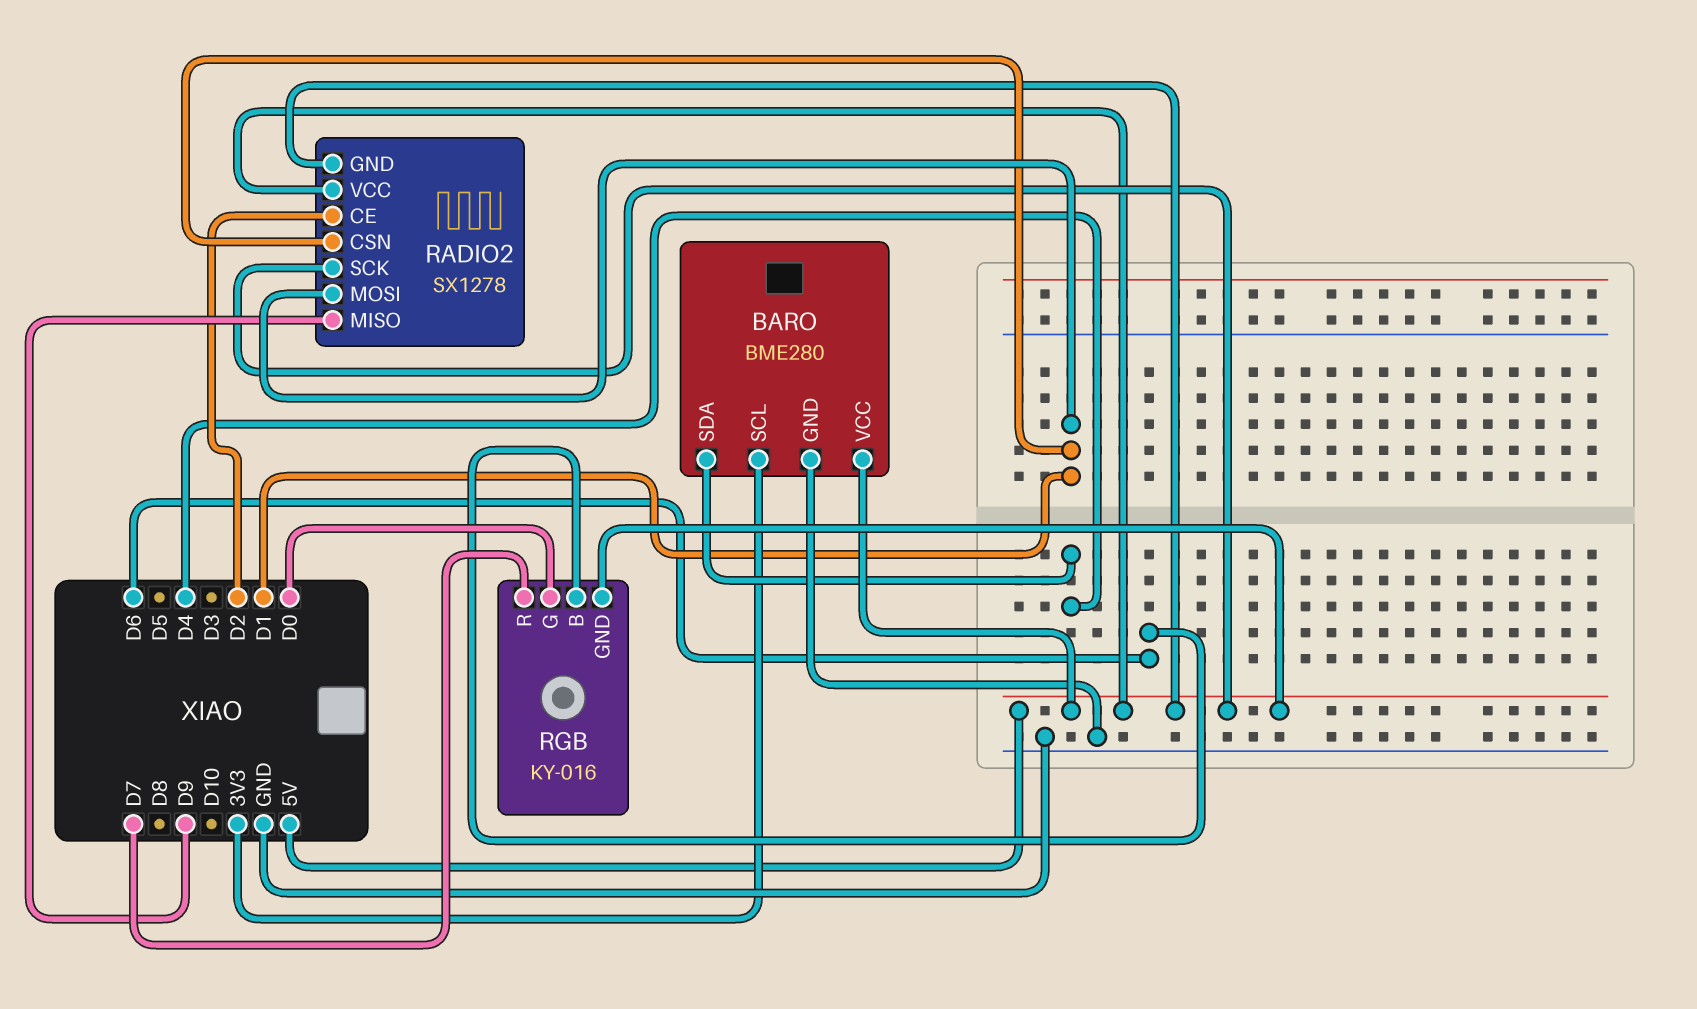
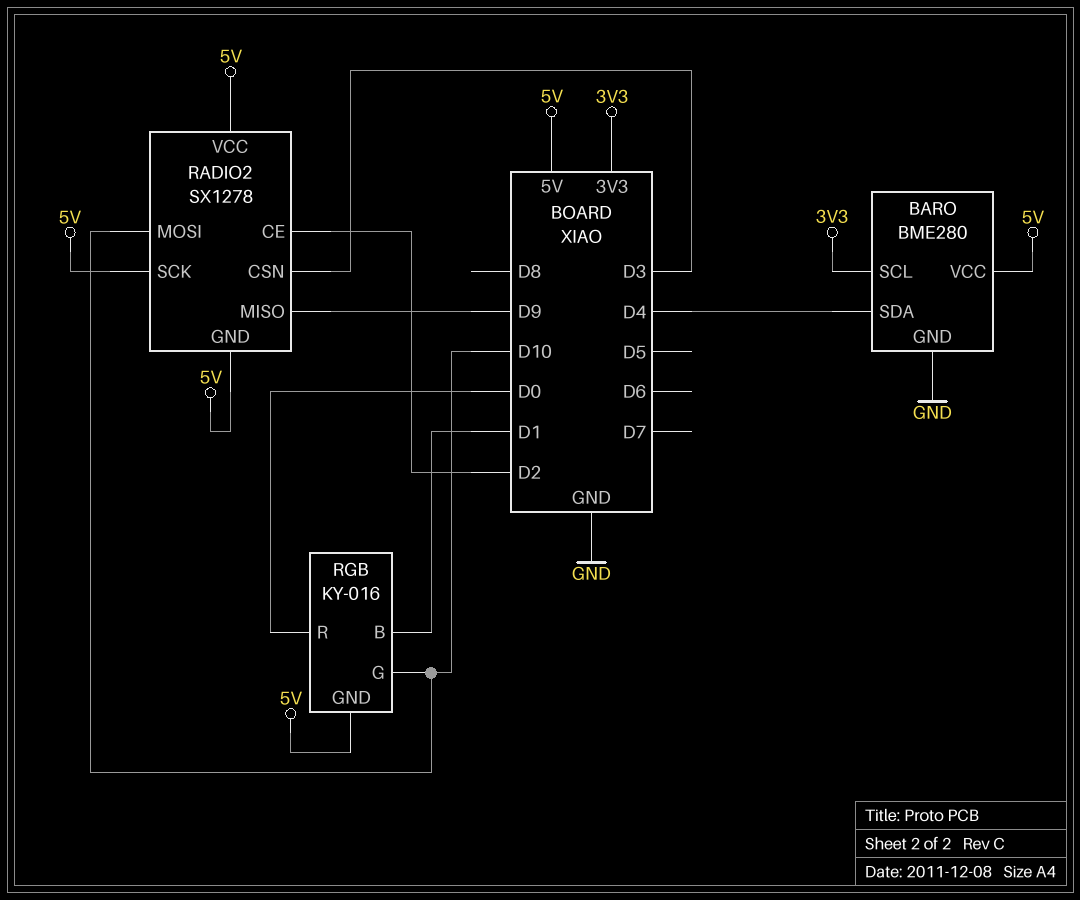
RADIO2 pin CSN: D1 -> D3
RADIO2 pin MOSI: D1 -> D10
RGB pin B: D6 -> D1
RGB pin G: D0 -> D10
RGB pin R: D7 -> D0

